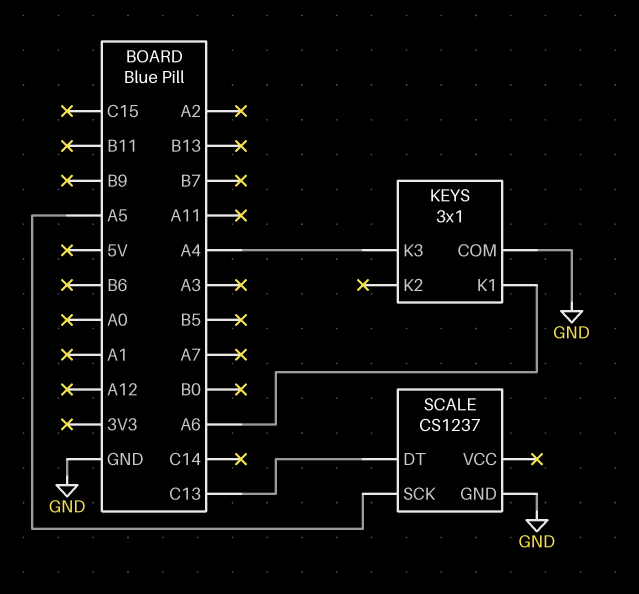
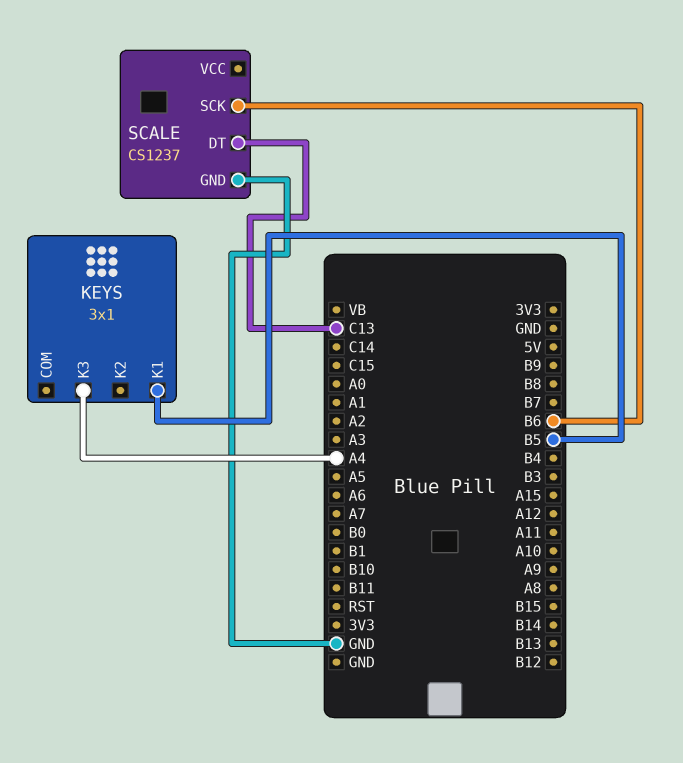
KEYS pin COM: GND -> none
KEYS pin K1: A6 -> B5
SCALE pin SCK: A5 -> B6

